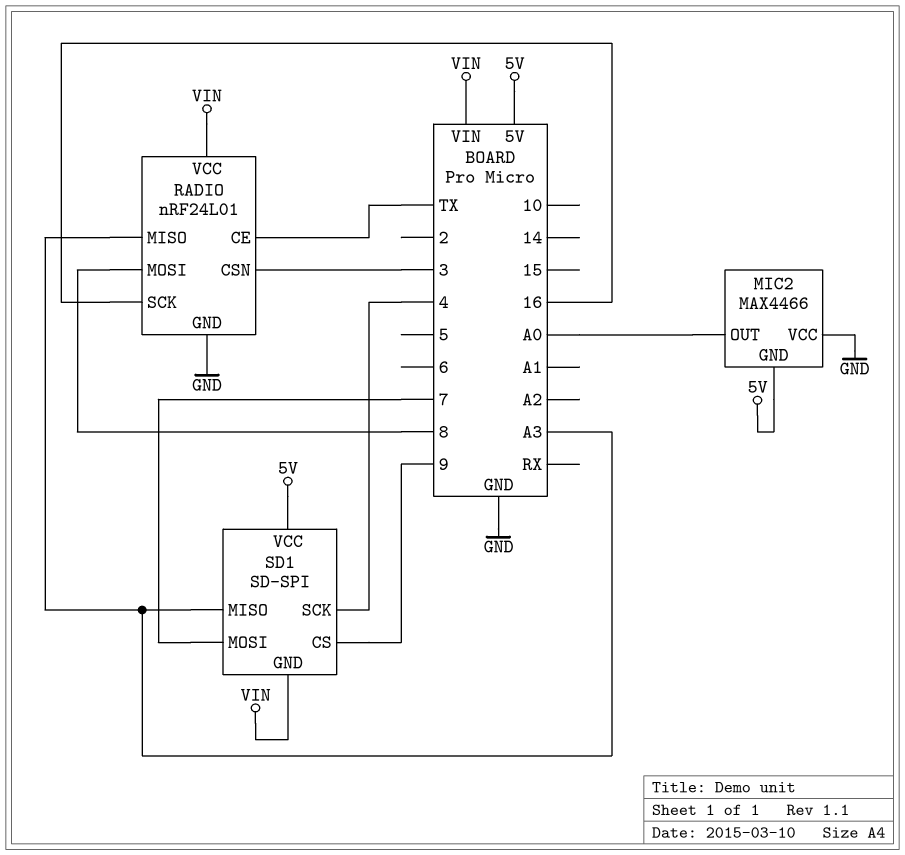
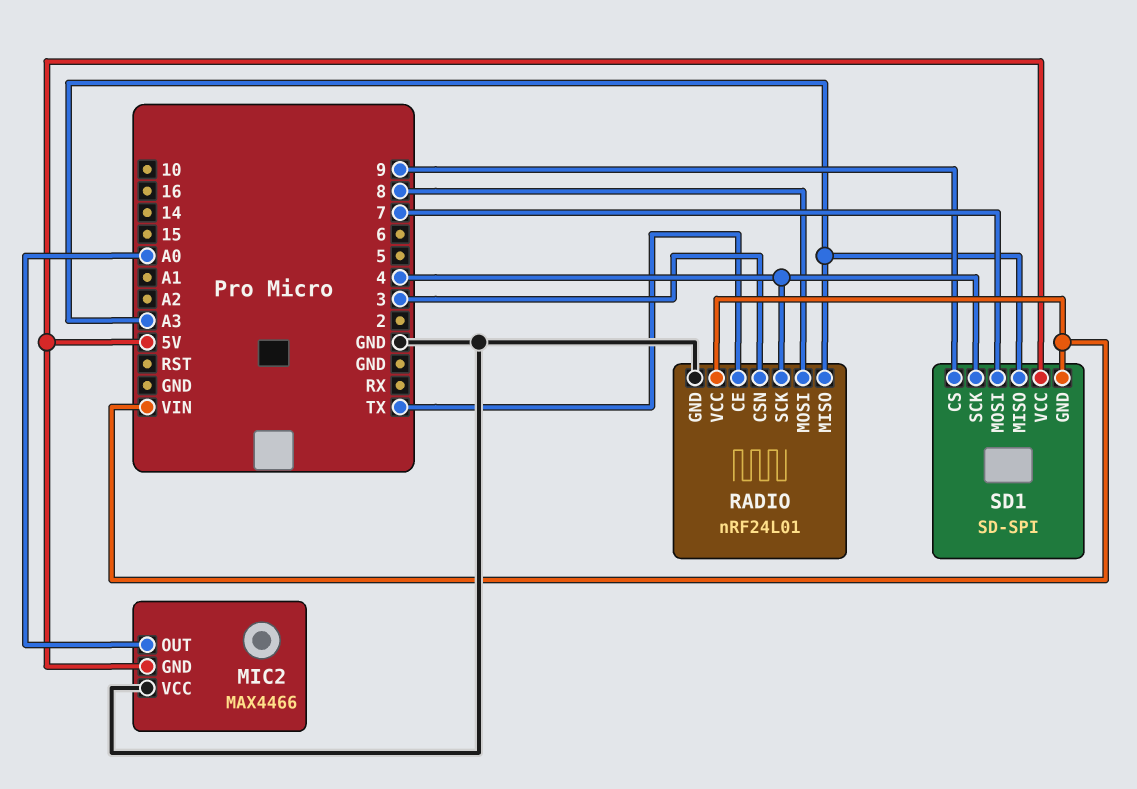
RADIO pin SCK: 16 -> 4

